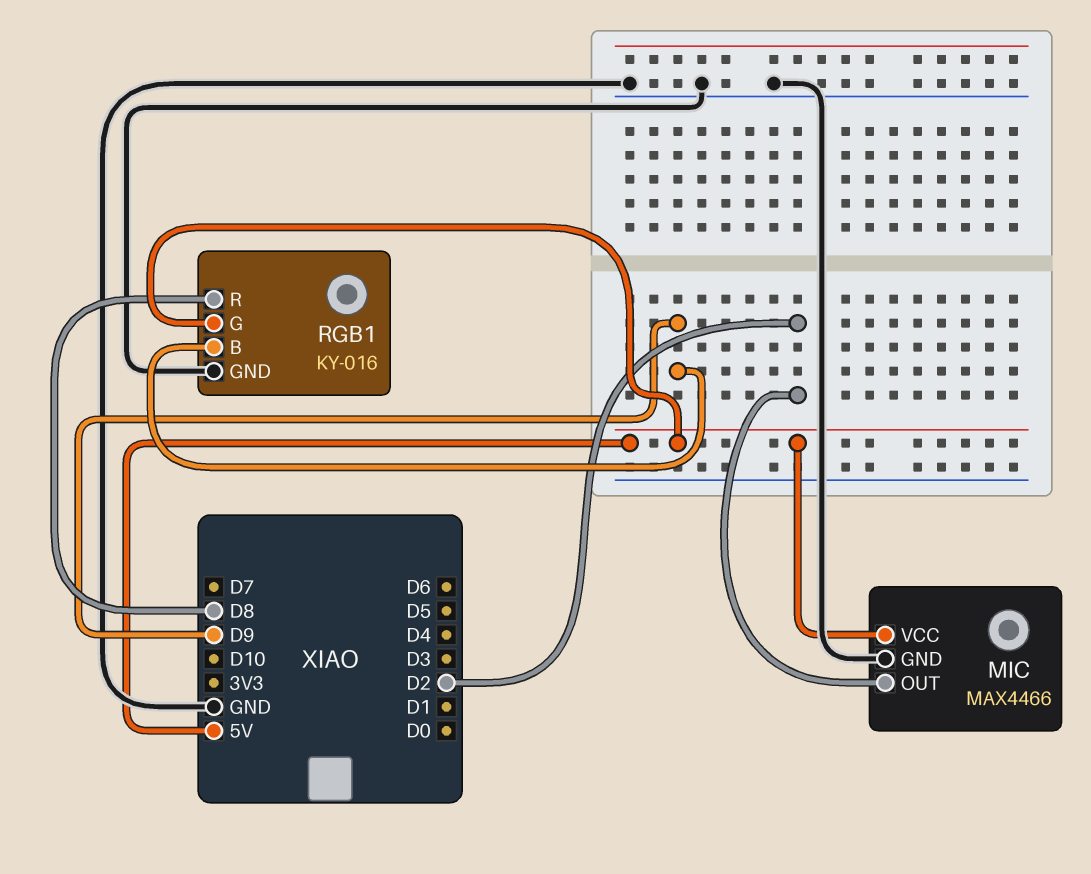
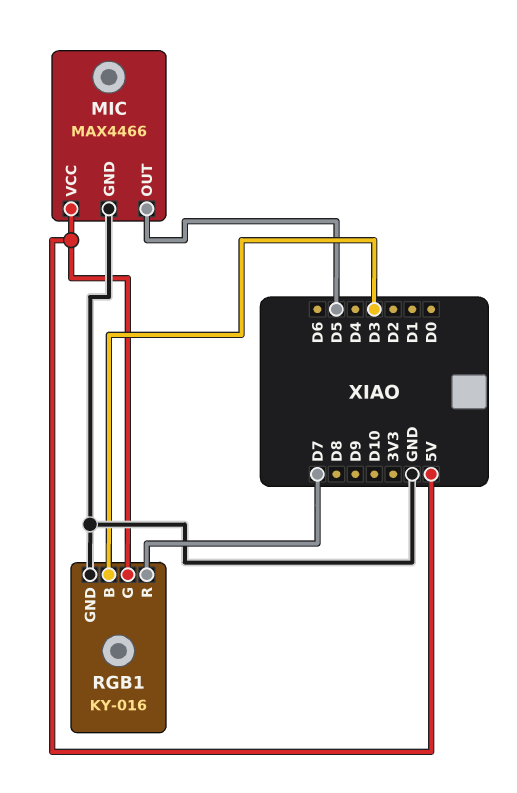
MIC pin OUT: D2 -> D5
RGB1 pin B: D9 -> D3
RGB1 pin R: D8 -> D7

